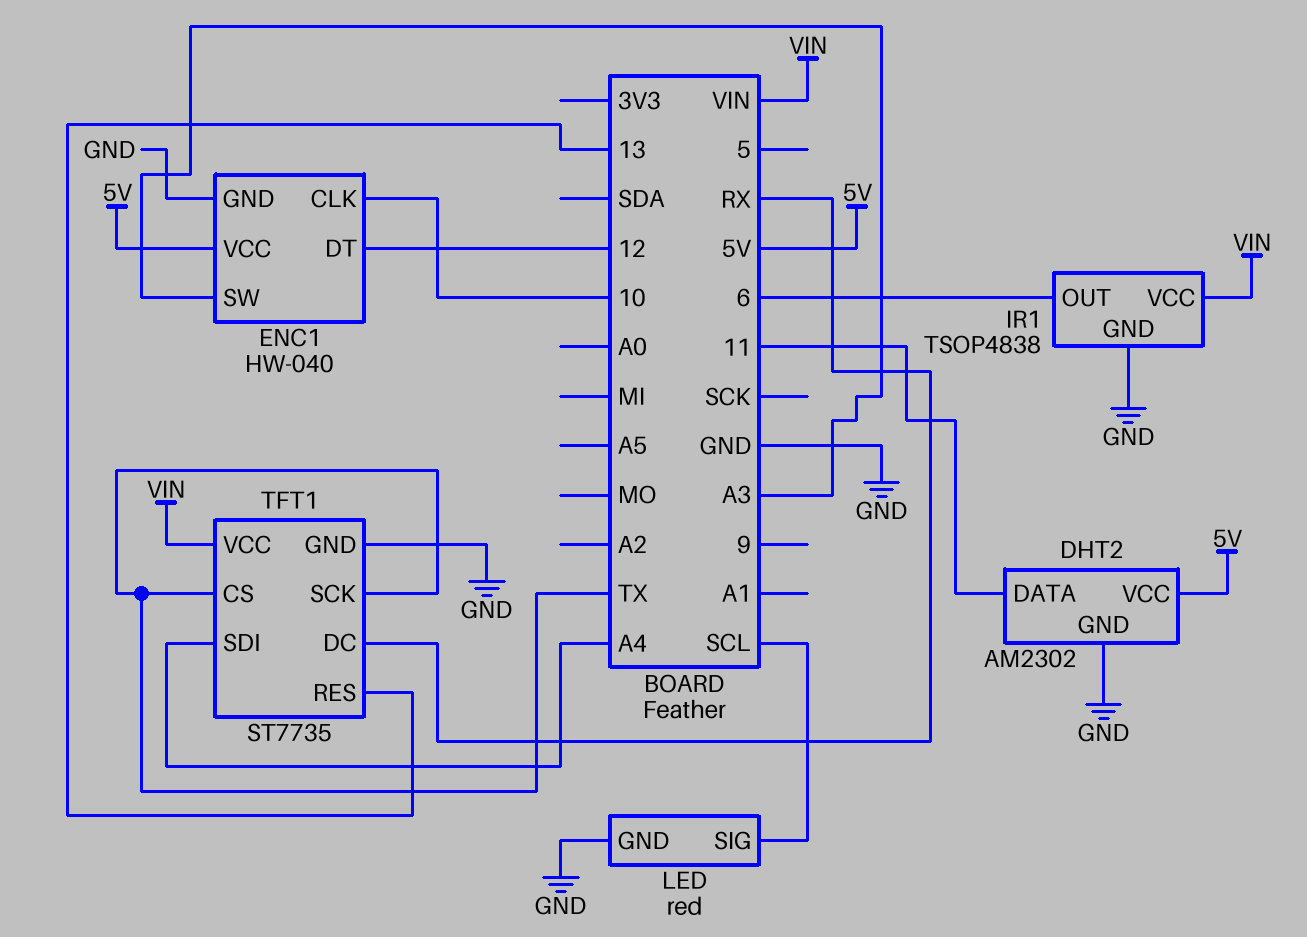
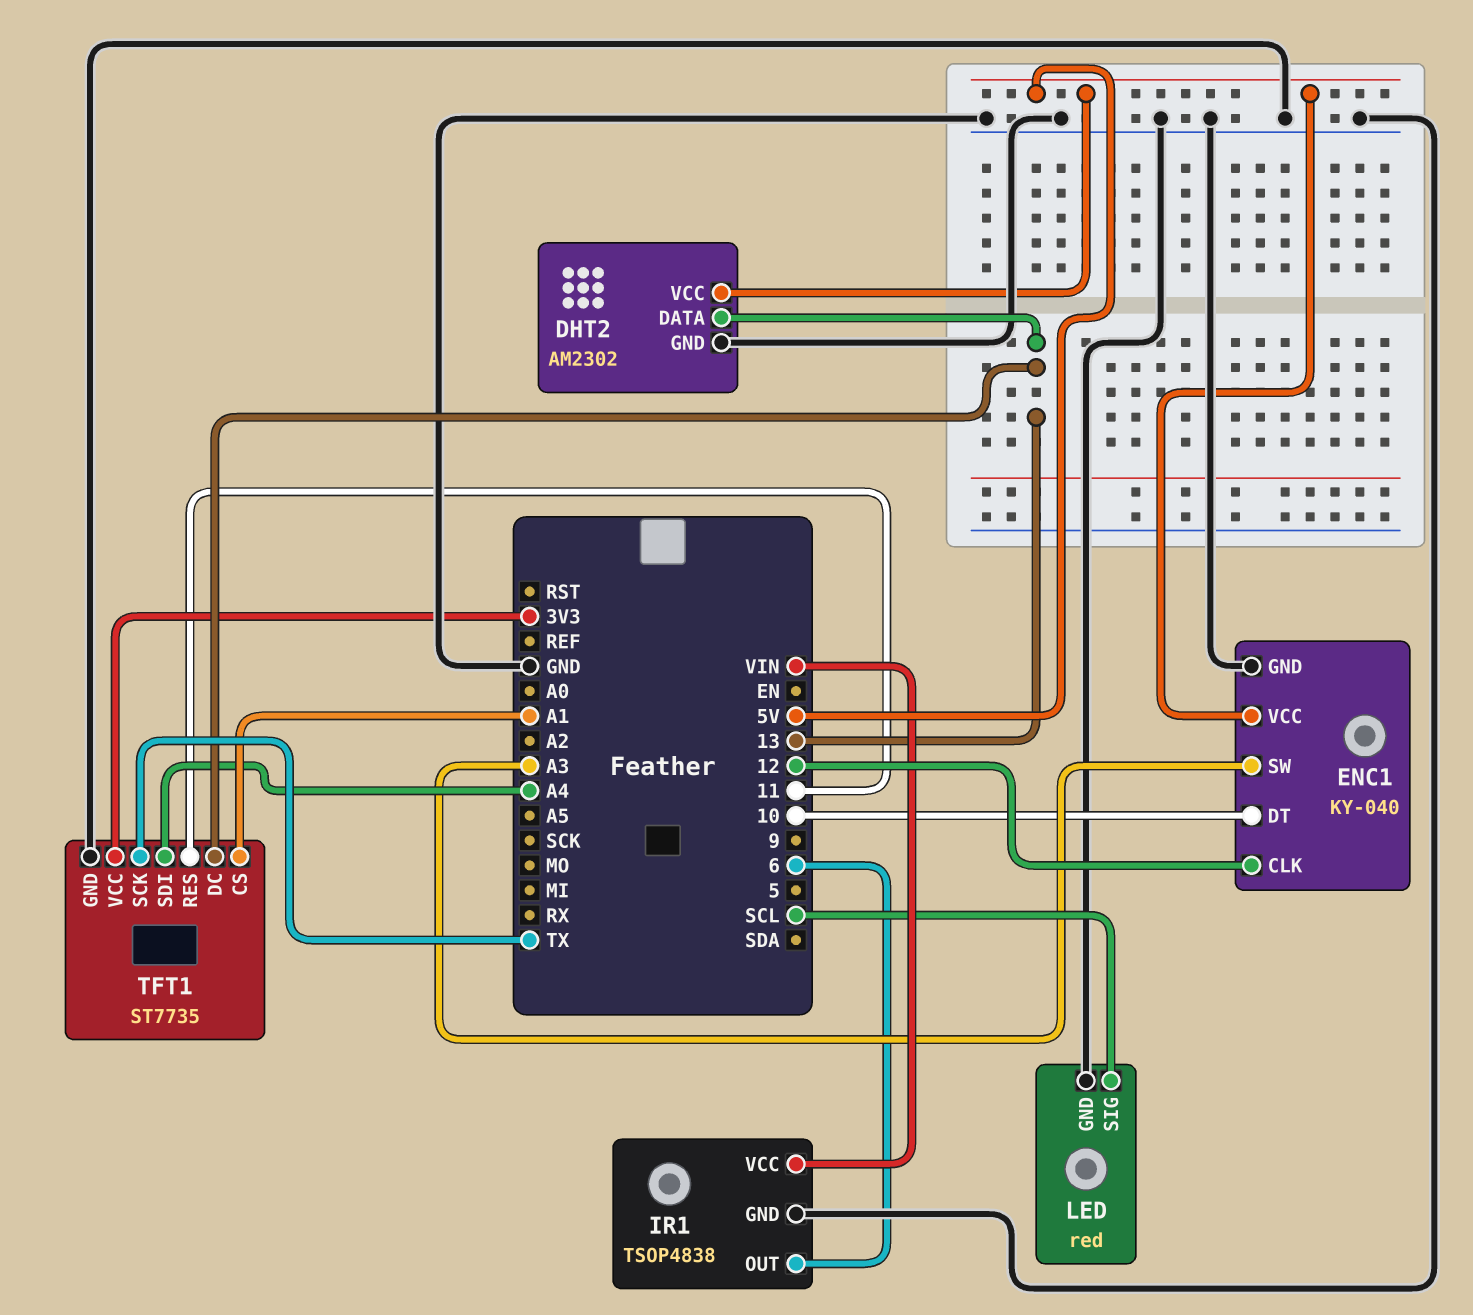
DHT2 pin DATA: 11 -> 13
ENC1: HW-040 -> KY-040
ENC1 pin CLK: 10 -> 12
ENC1 pin DT: 12 -> 10
TFT1 pin CS: TX -> A1
TFT1 pin DC: RX -> 13
TFT1 pin RES: 13 -> 11
TFT1 pin VCC: VIN -> 3V3

